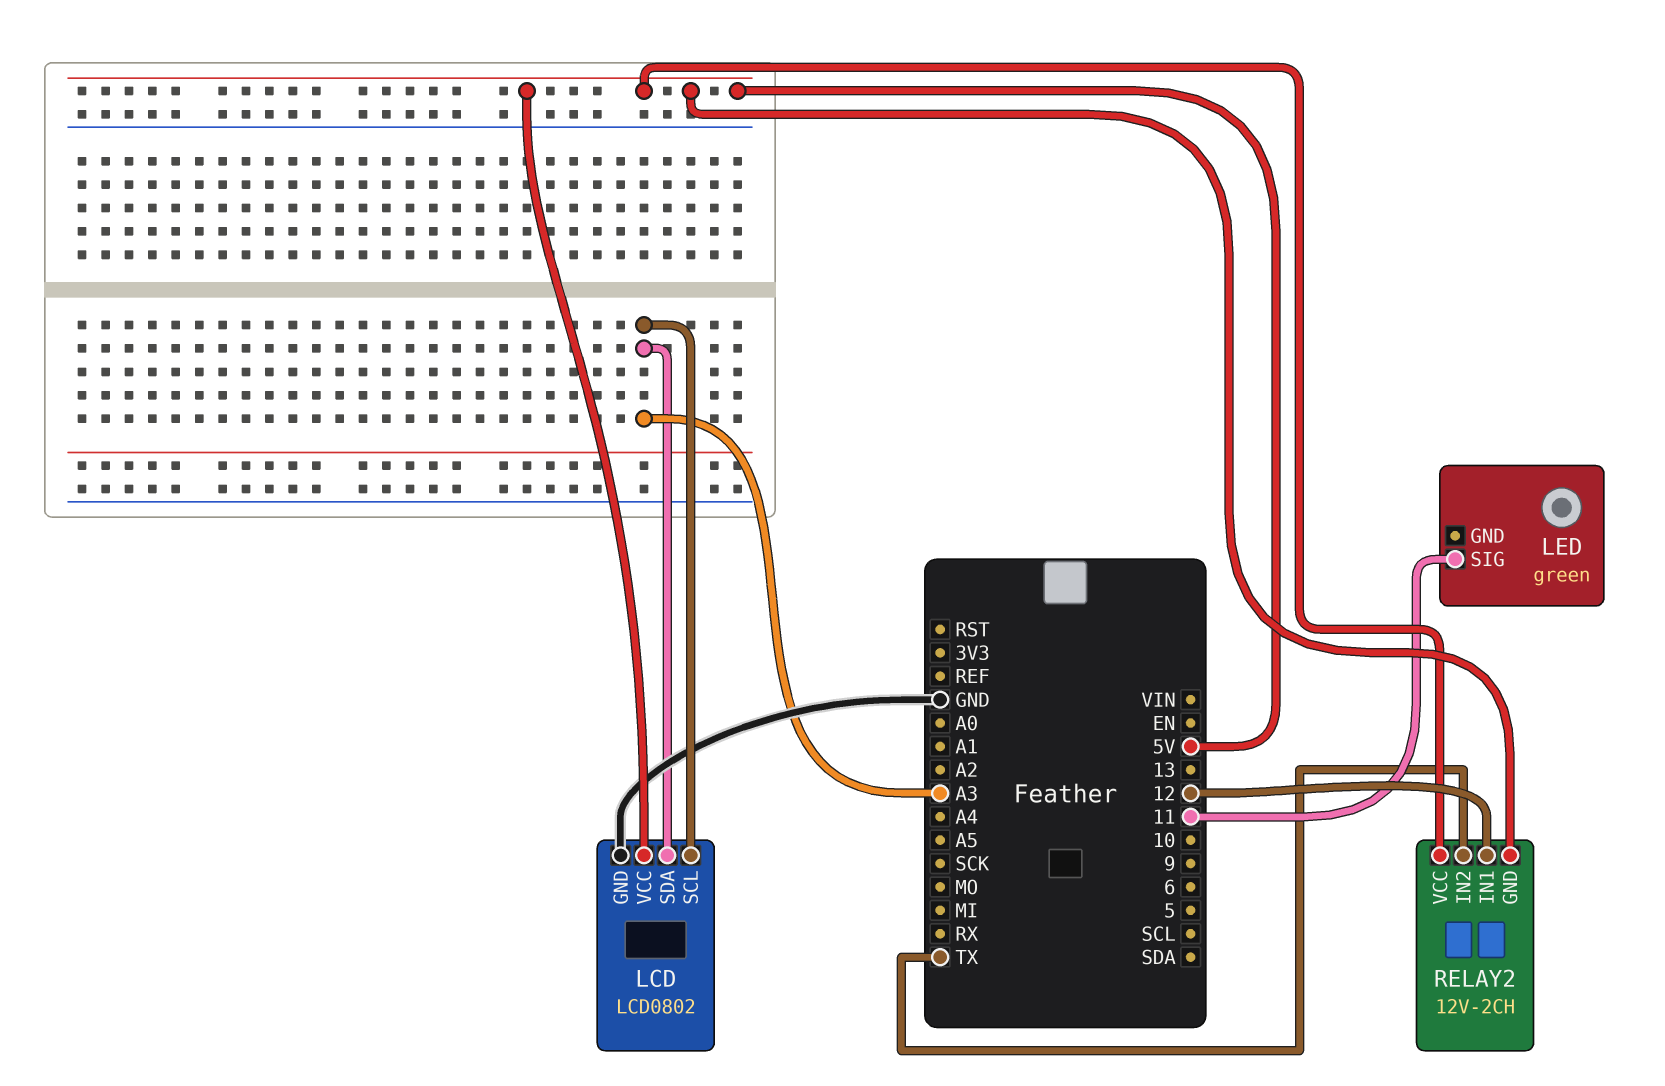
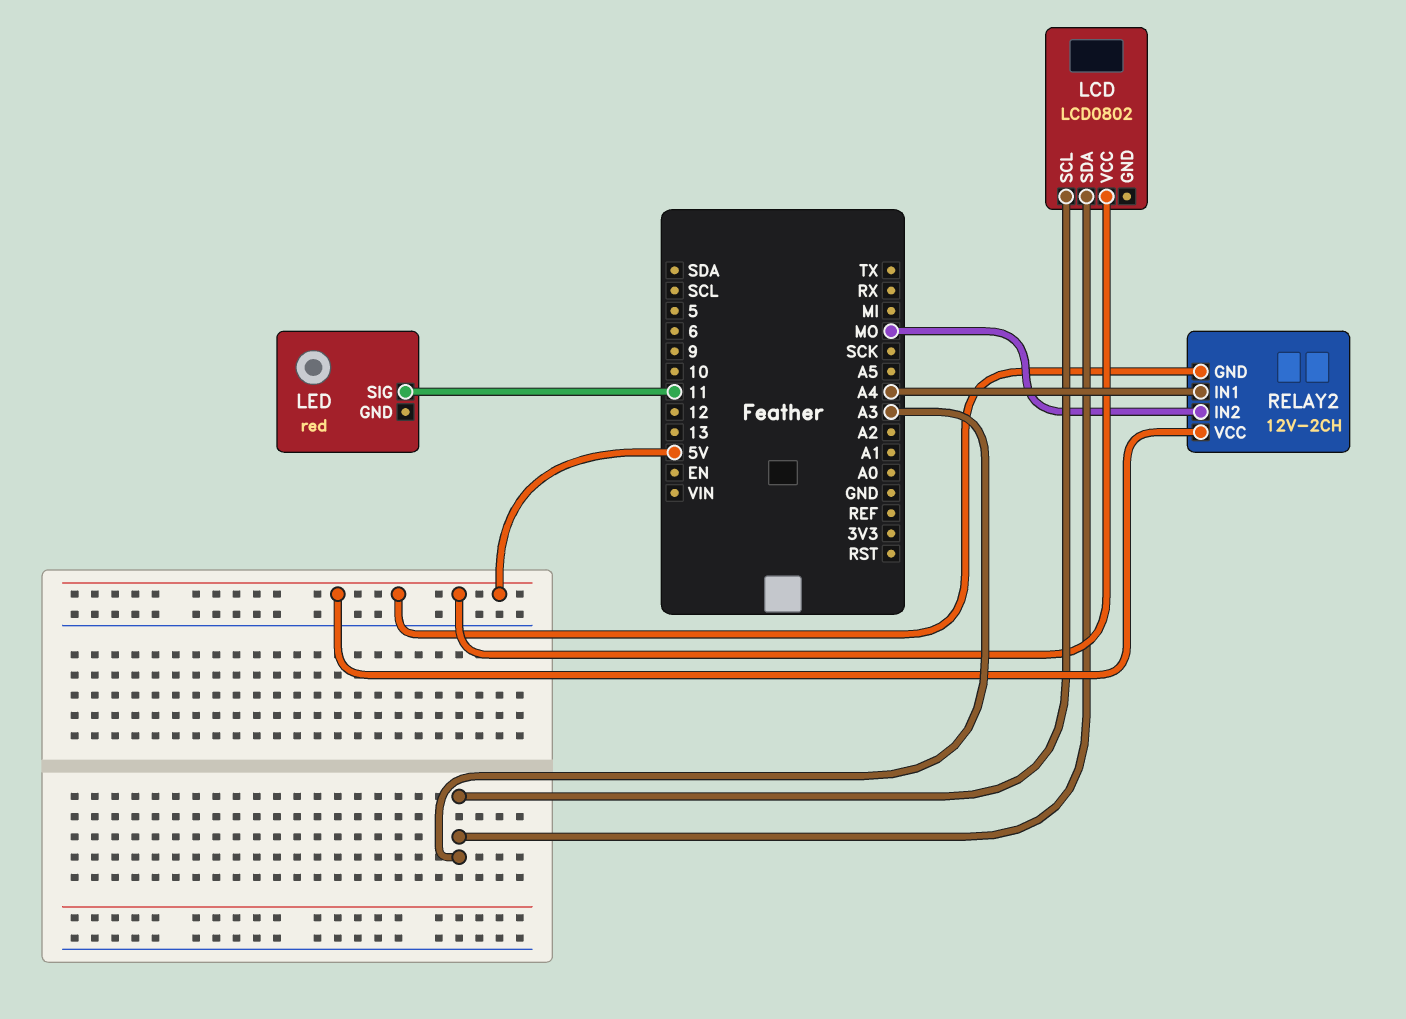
LCD pin GND: GND -> none
LED: green -> red
RELAY2 pin IN1: 12 -> A4
RELAY2 pin IN2: TX -> MO

